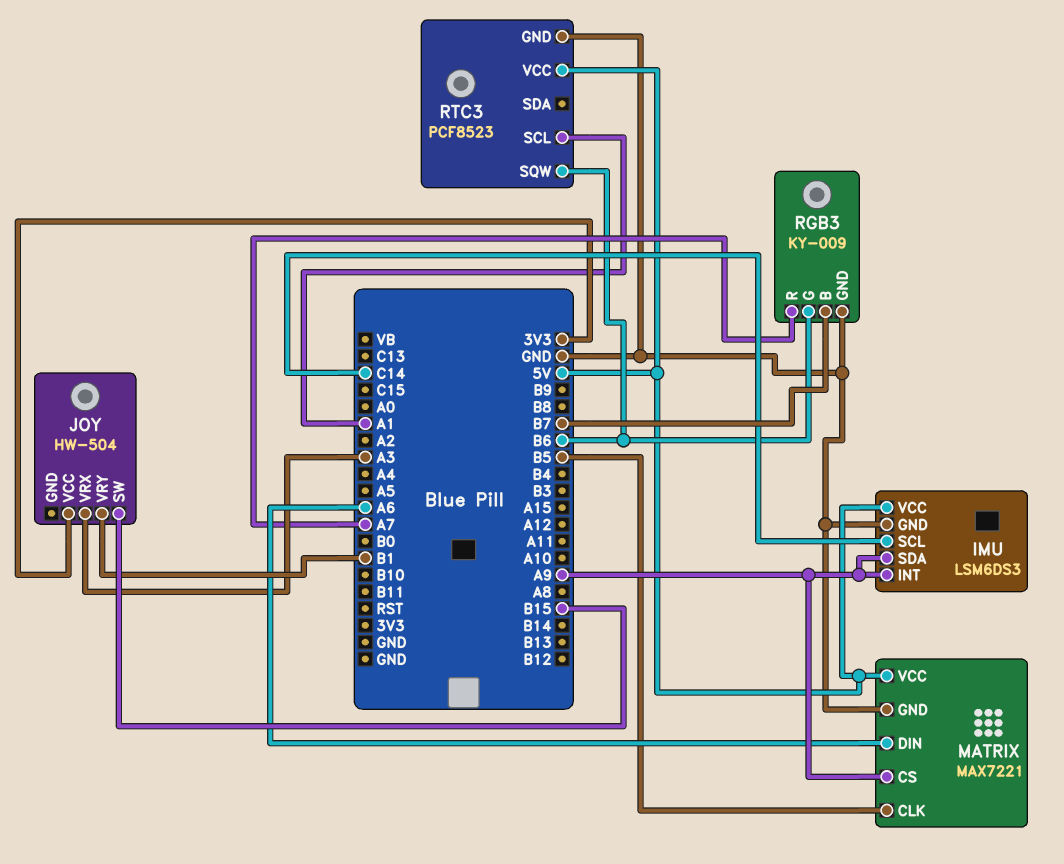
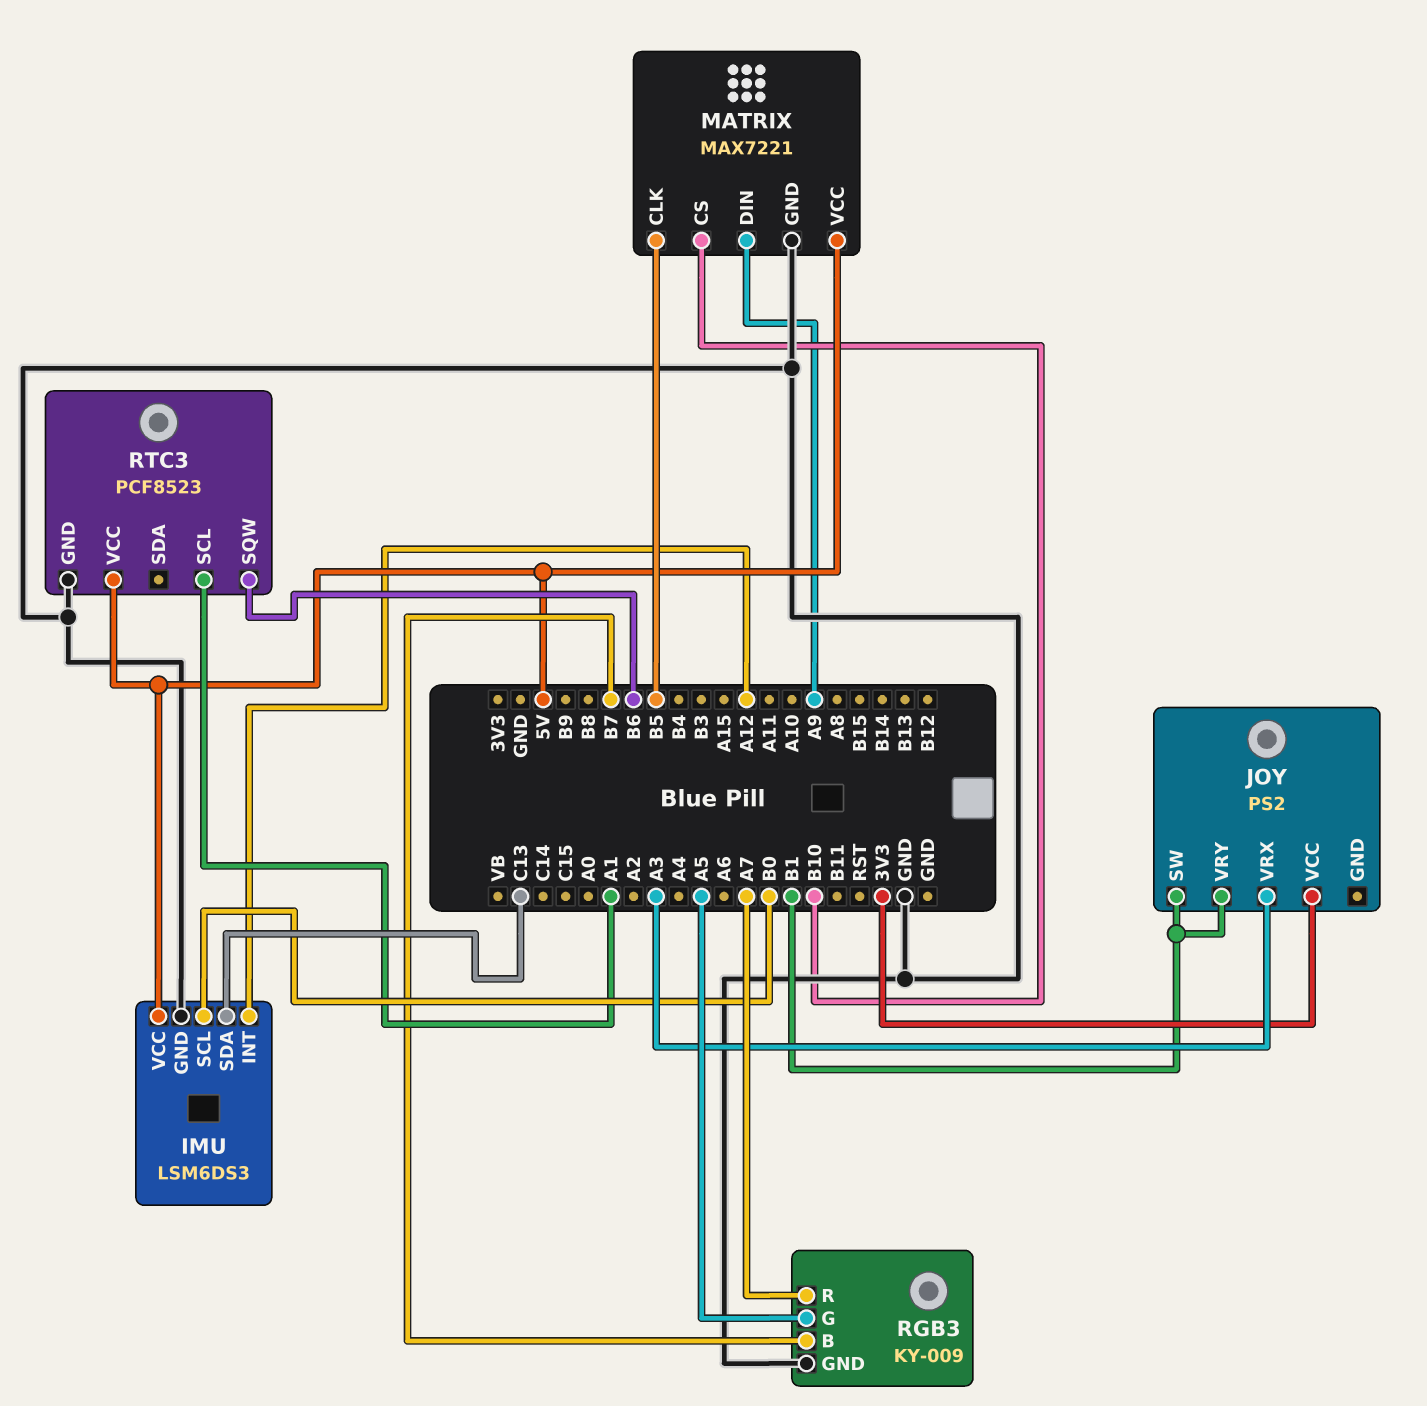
IMU pin INT: A9 -> A12
IMU pin SCL: C14 -> B0
IMU pin SDA: A9 -> C13
JOY: HW-504 -> PS2
JOY pin SW: B15 -> B1
MATRIX pin CS: A9 -> B10
MATRIX pin DIN: A6 -> A9
RGB3 pin G: B6 -> A5

